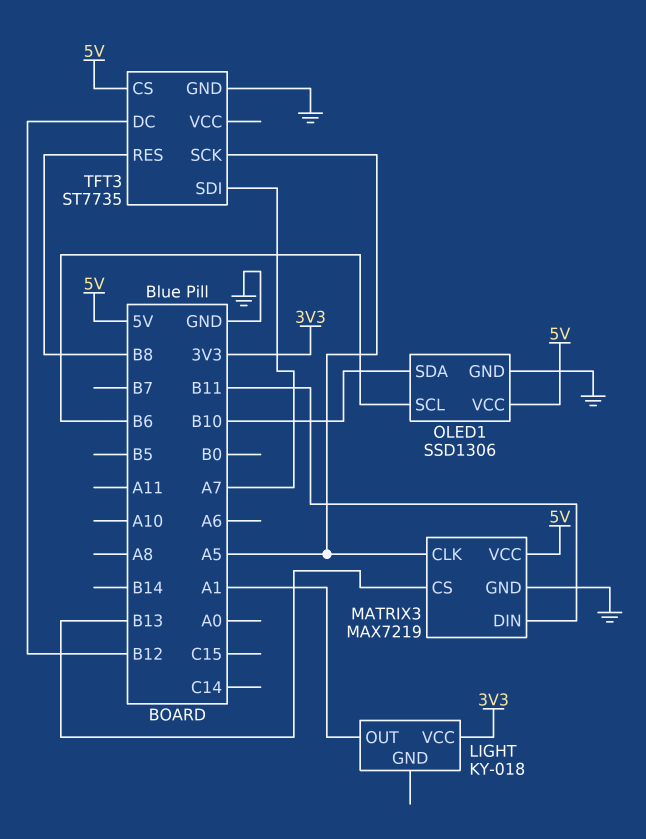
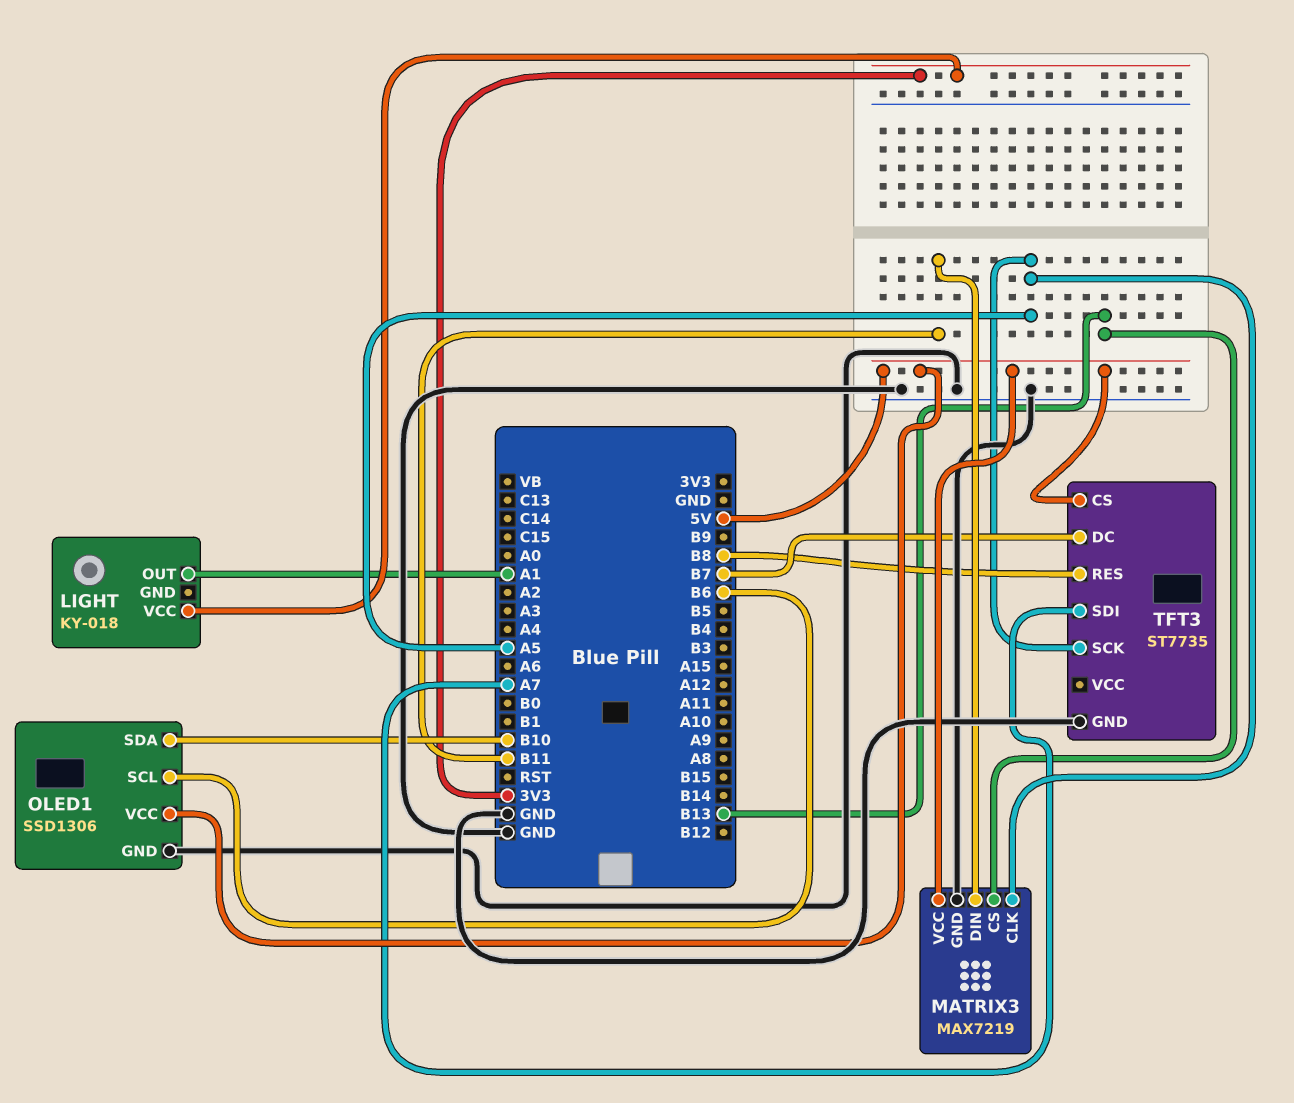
TFT3 pin DC: B12 -> B7

